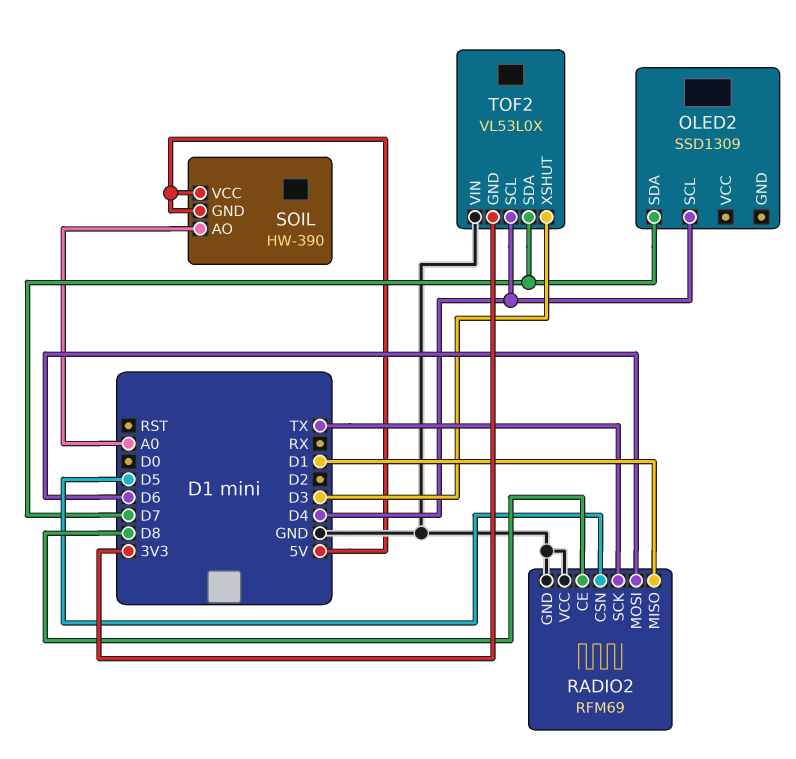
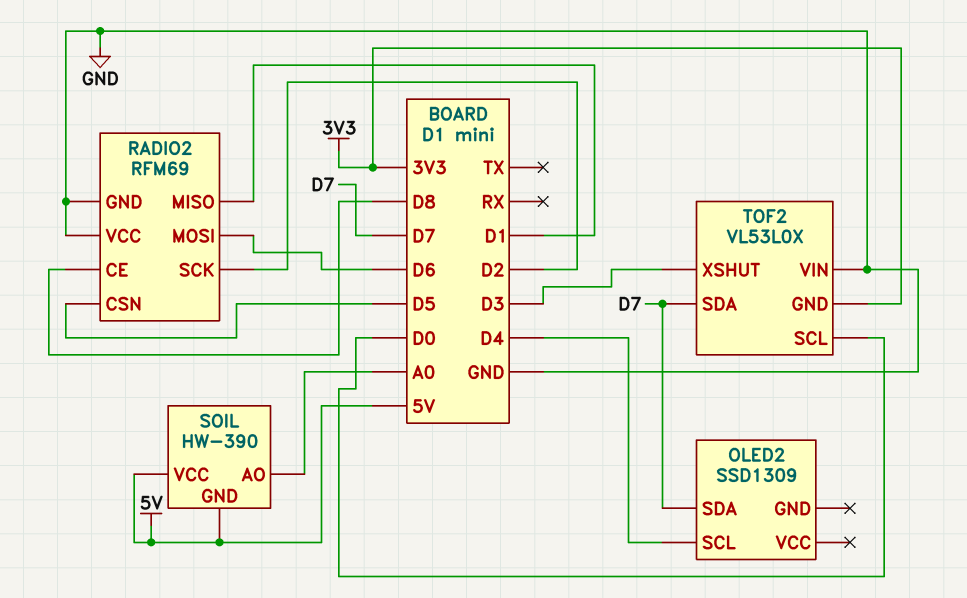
RADIO2 pin SCK: TX -> D2
TOF2 pin SCL: D4 -> D0

